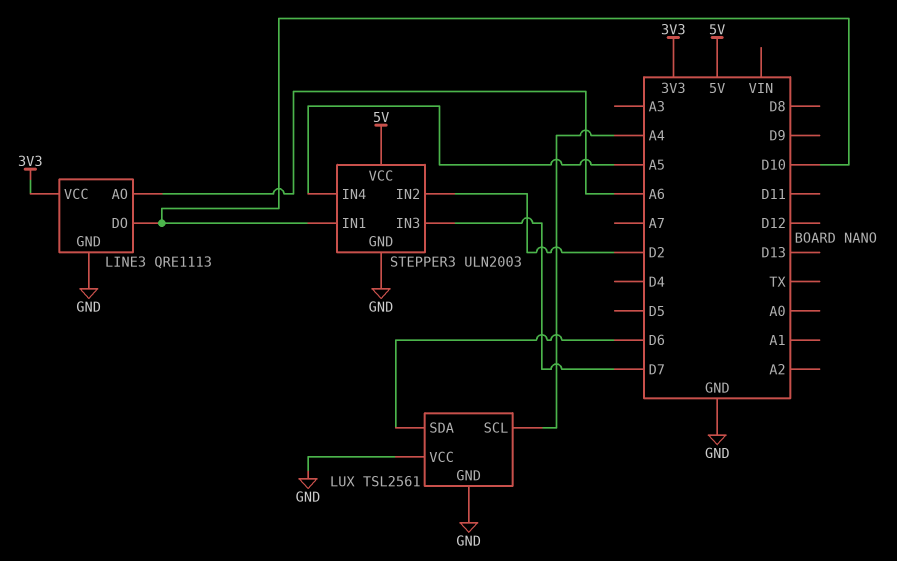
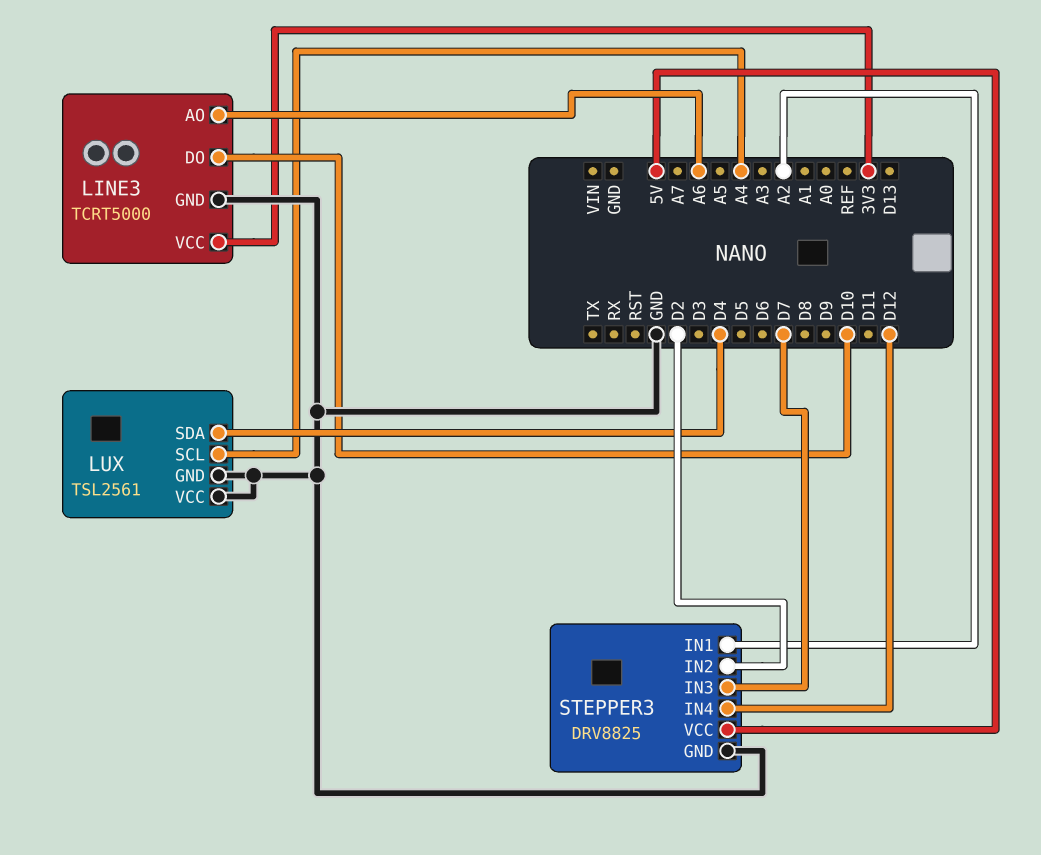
LINE3: QRE1113 -> TCRT5000
LUX pin SDA: D6 -> D4
STEPPER3: ULN2003 -> DRV8825
STEPPER3 pin IN1: D10 -> A2
STEPPER3 pin IN4: A5 -> D12

